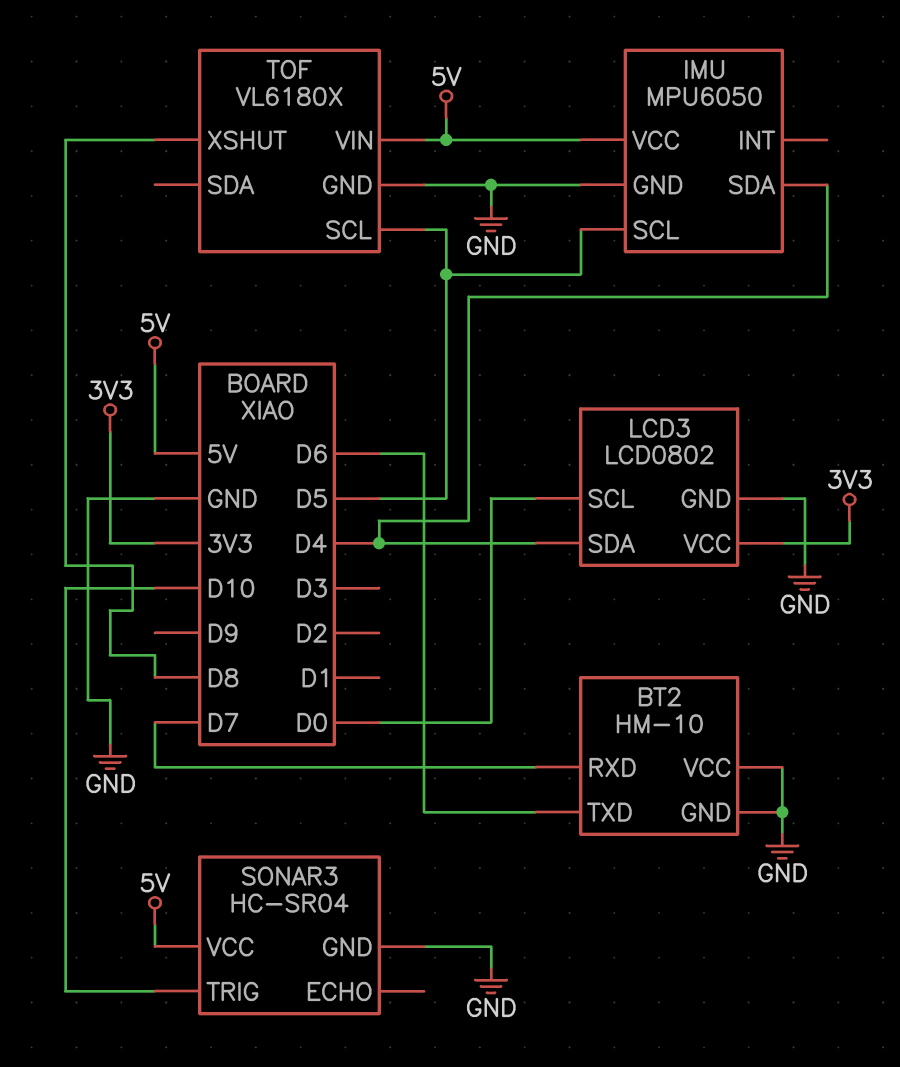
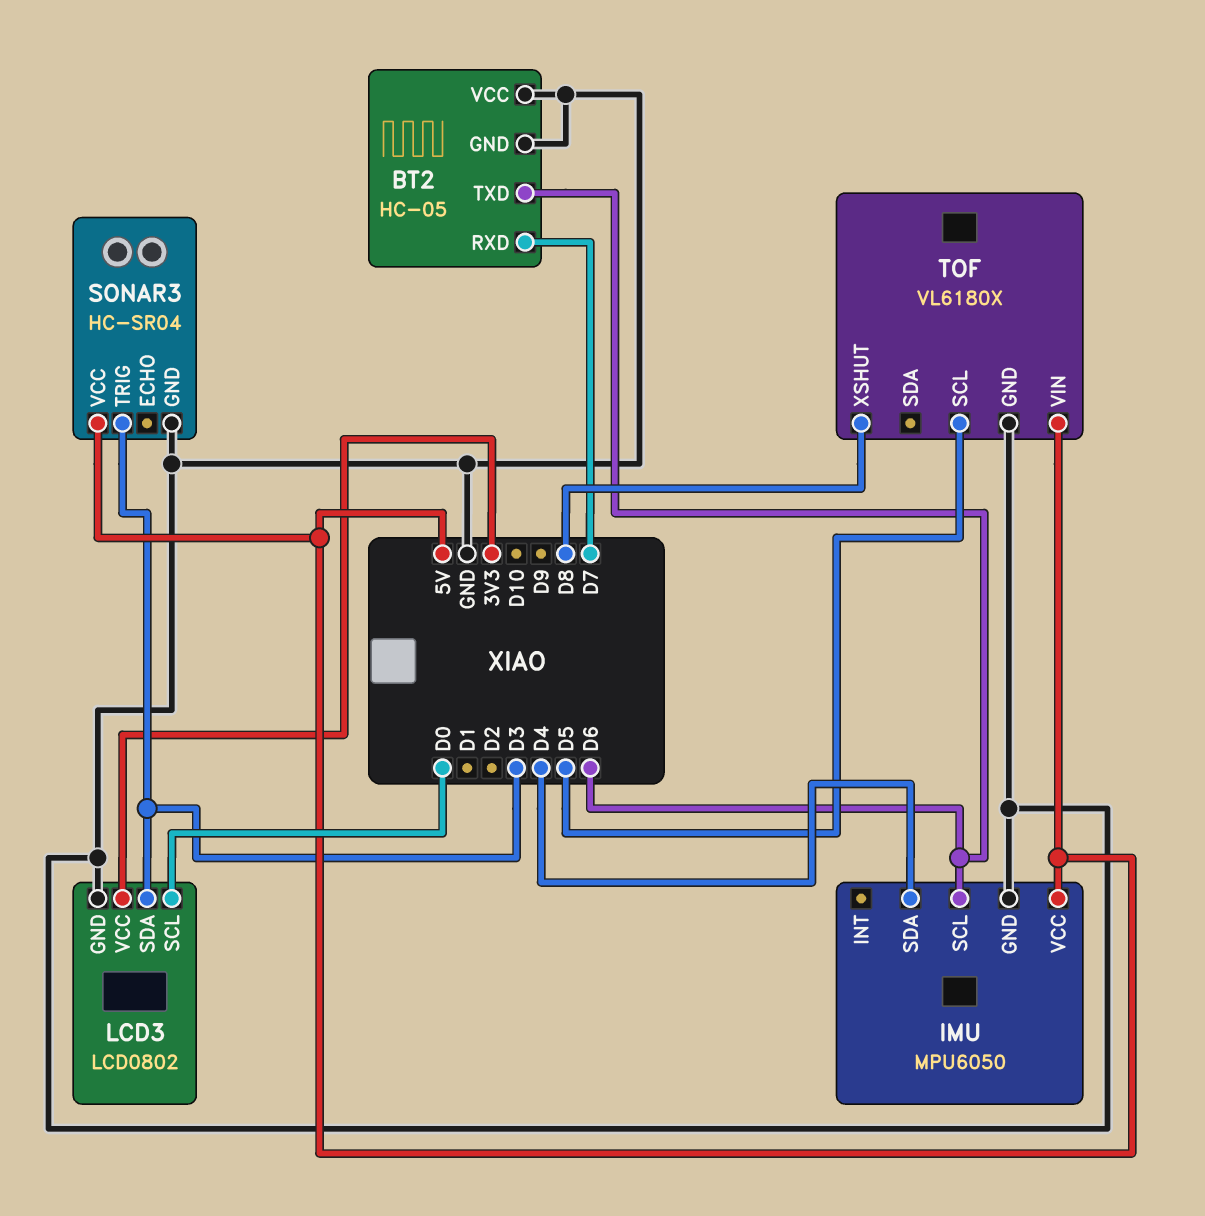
BT2: HM-10 -> HC-05
IMU pin SCL: D5 -> D6
LCD3 pin SDA: D4 -> D3
SONAR3 pin TRIG: D10 -> D3

